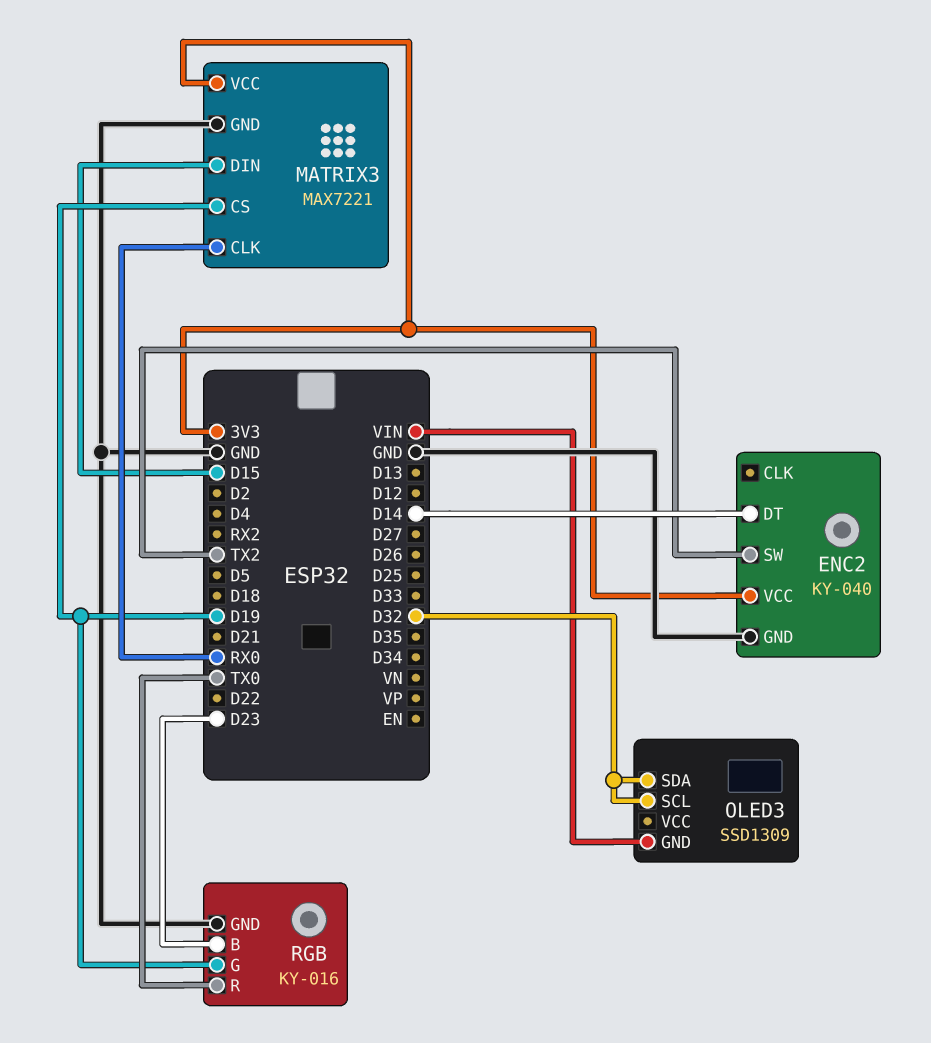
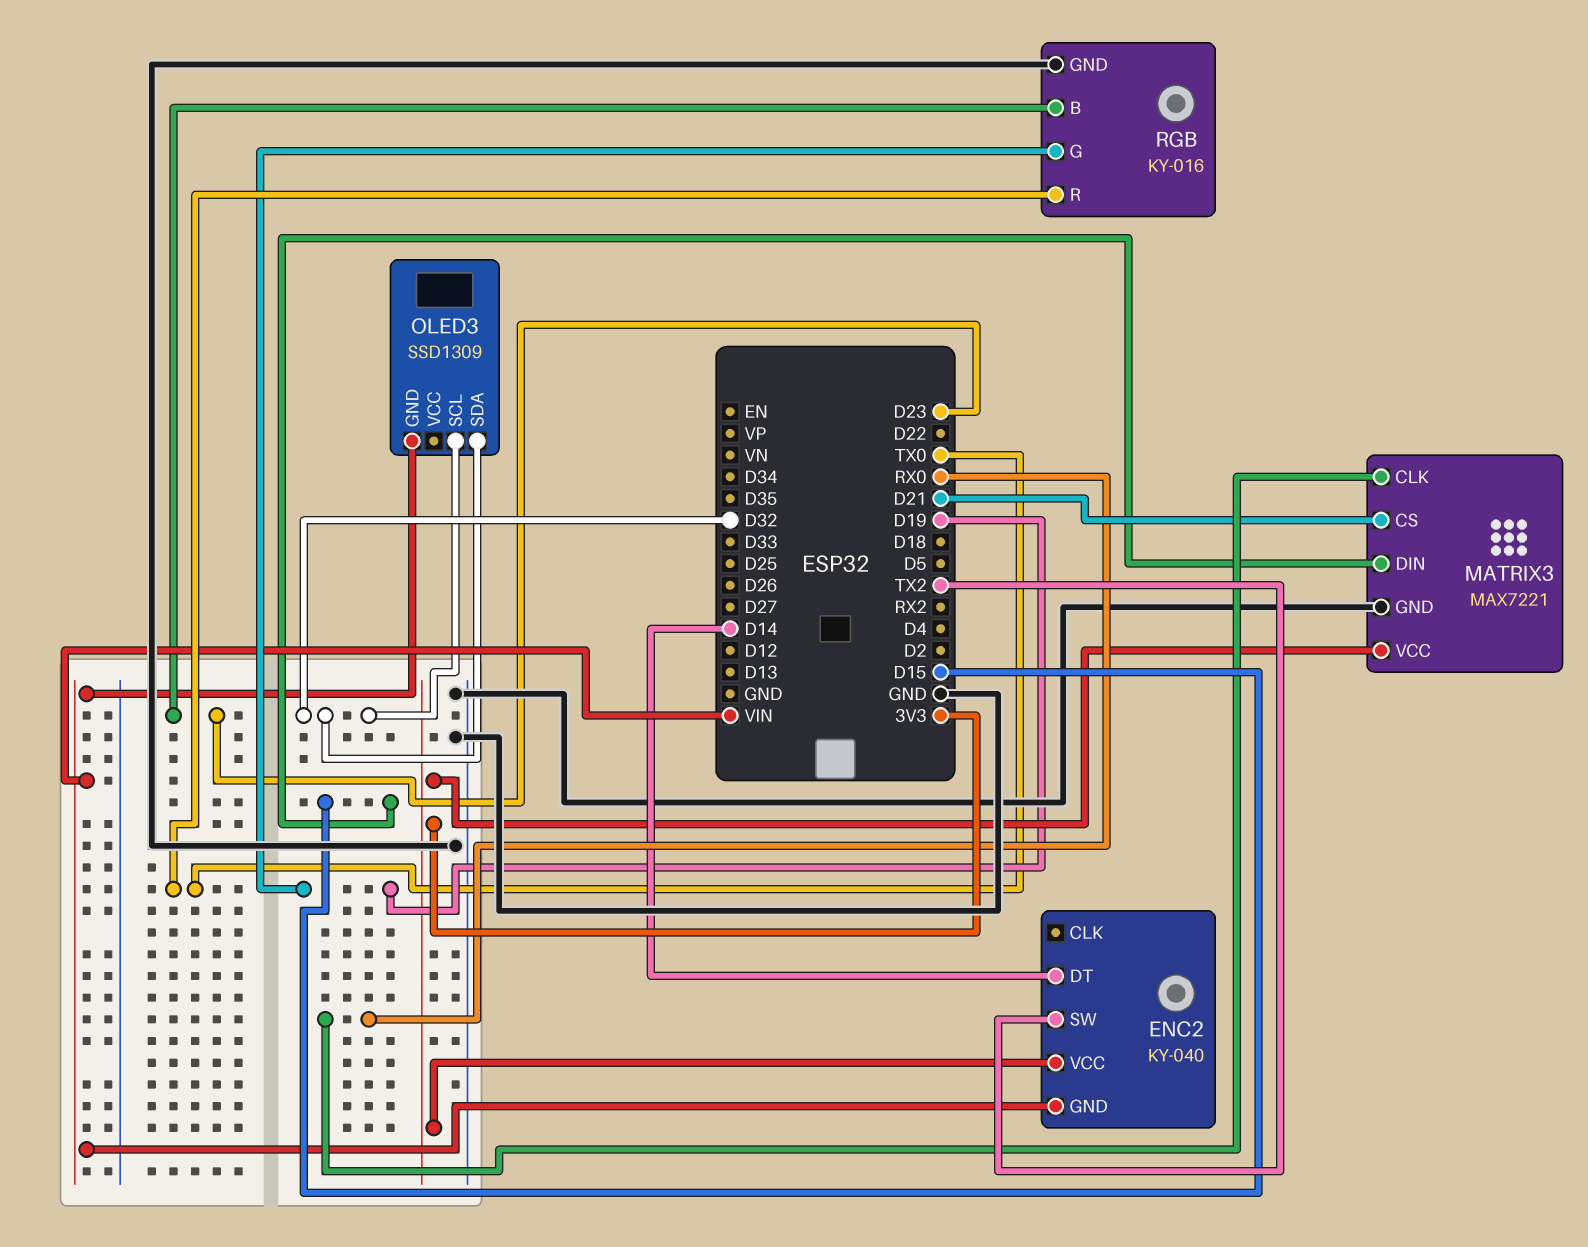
ENC2 pin GND: GND -> VIN
MATRIX3 pin CS: D19 -> D21

